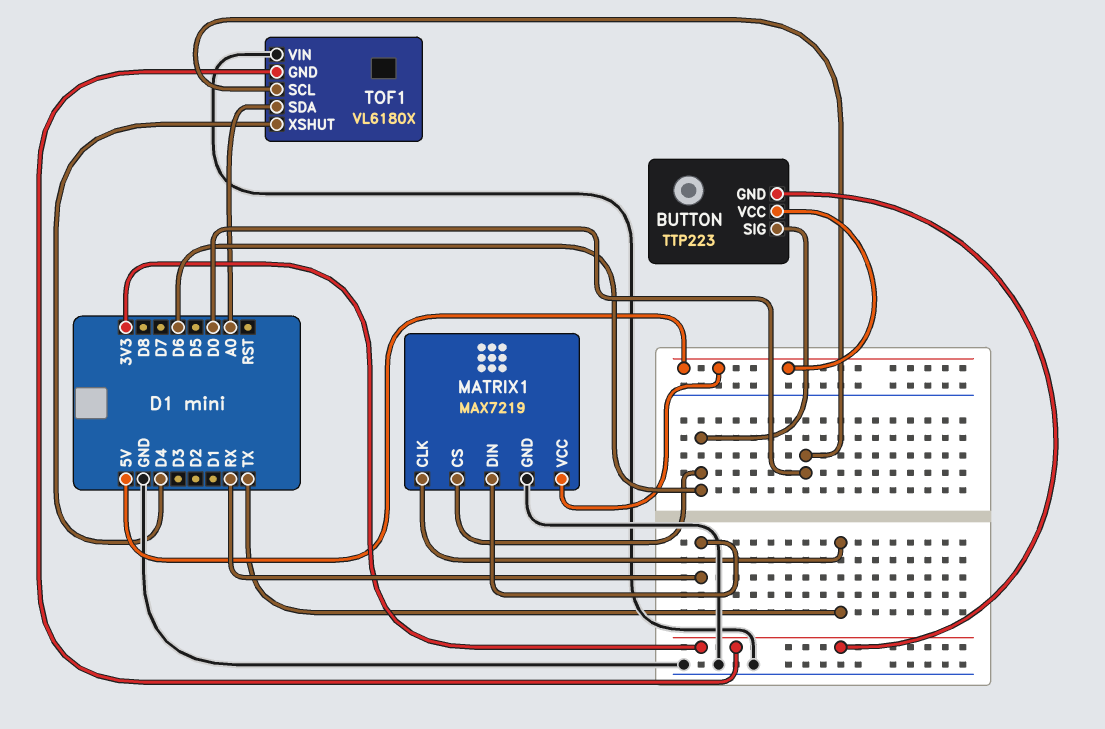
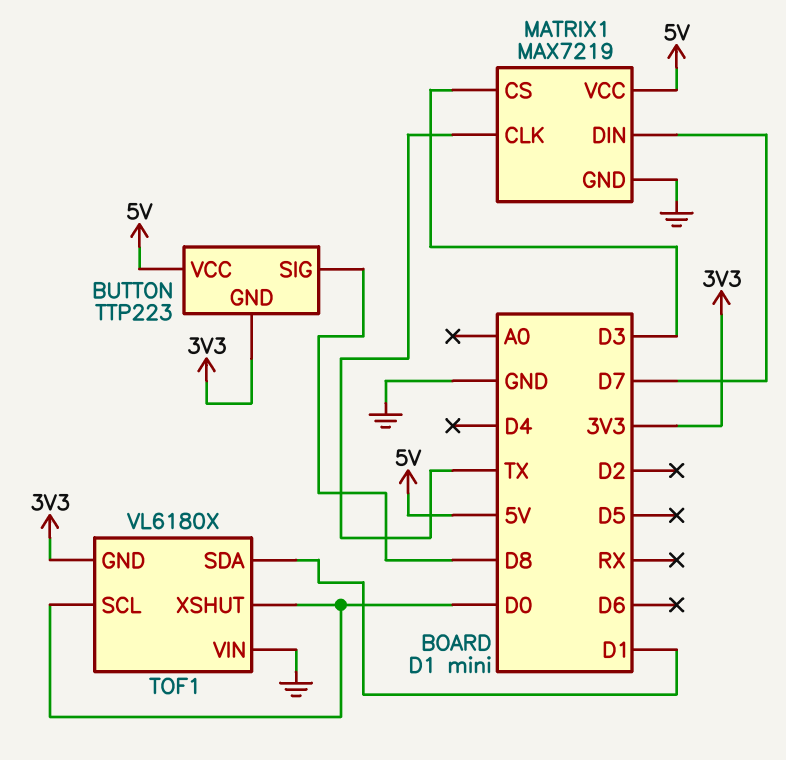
BUTTON pin SIG: D6 -> D8
MATRIX1 pin CS: D6 -> D3
MATRIX1 pin DIN: RX -> D7
TOF1 pin SDA: A0 -> D1
TOF1 pin XSHUT: D4 -> D0

